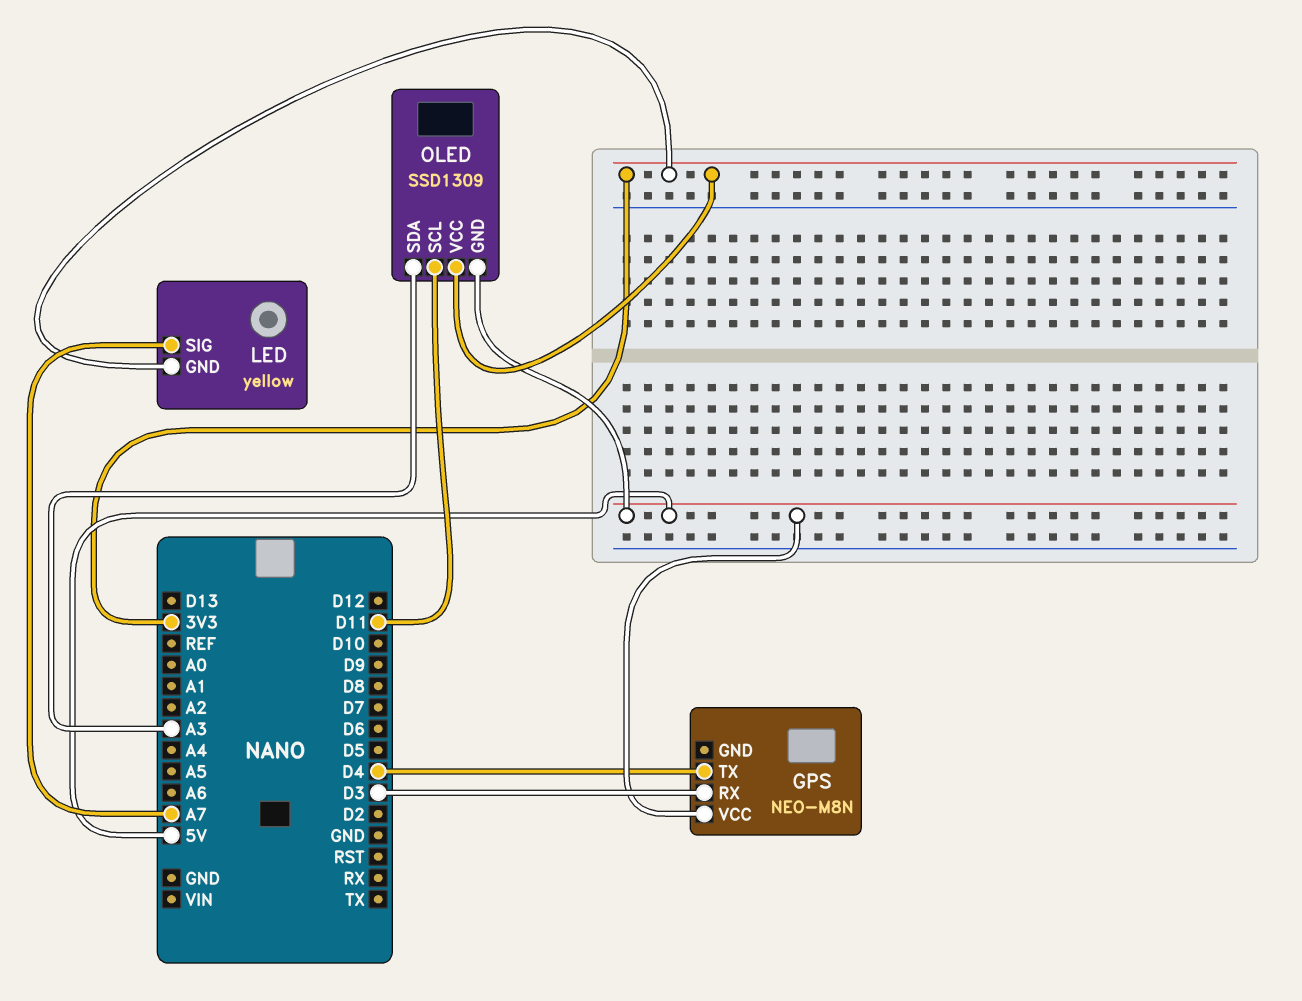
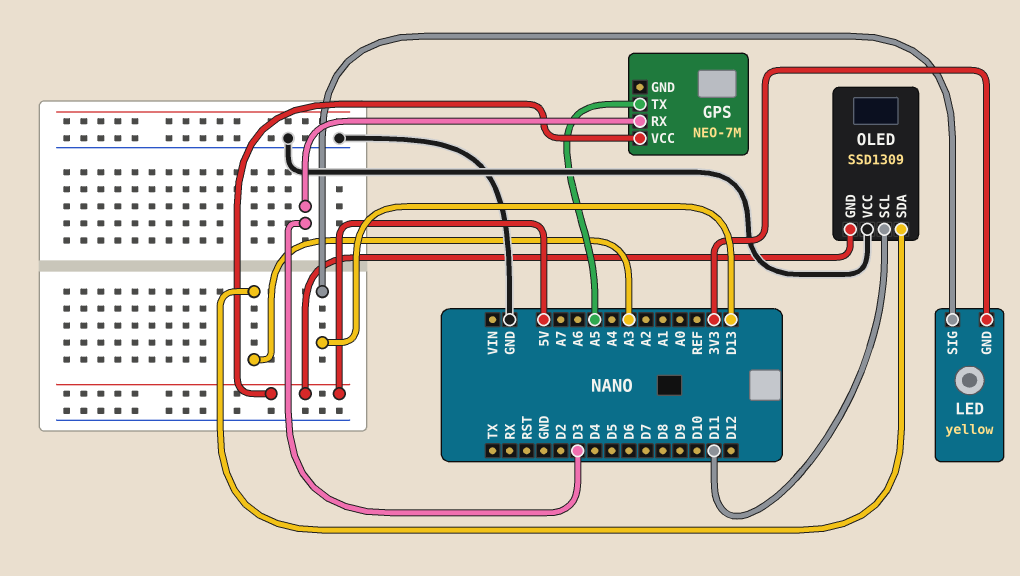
GPS: NEO-M8N -> NEO-7M
GPS pin TX: D4 -> A5
LED pin SIG: A7 -> D13
OLED pin VCC: 3V3 -> GND

